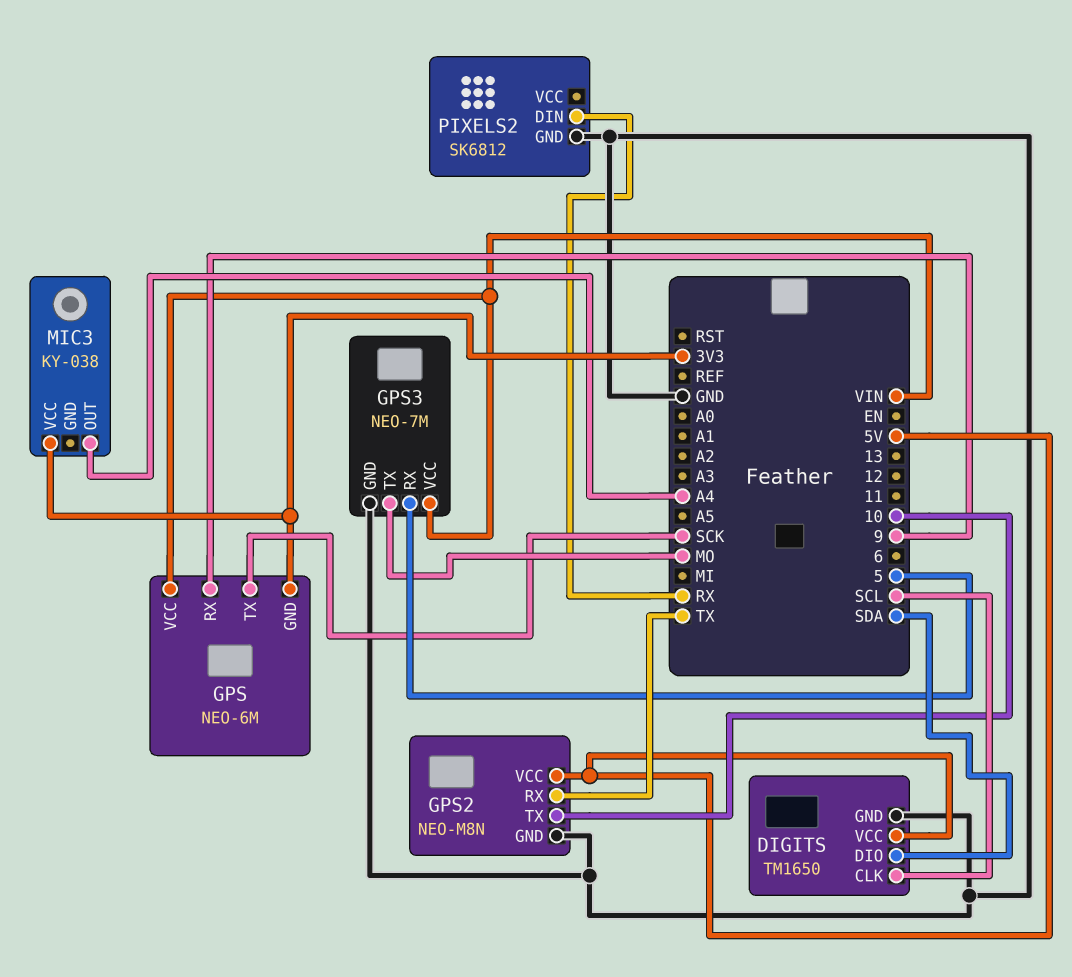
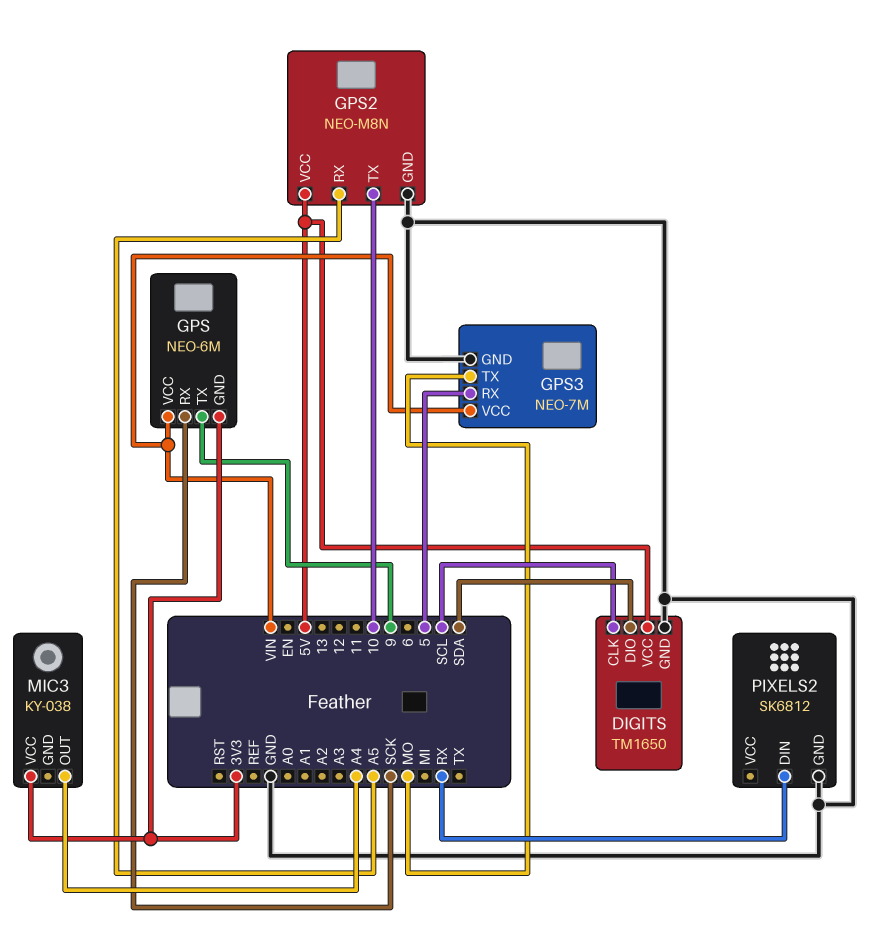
GPS pin RX: 9 -> SCK
GPS pin TX: SCK -> 9
GPS2 pin RX: TX -> A5

